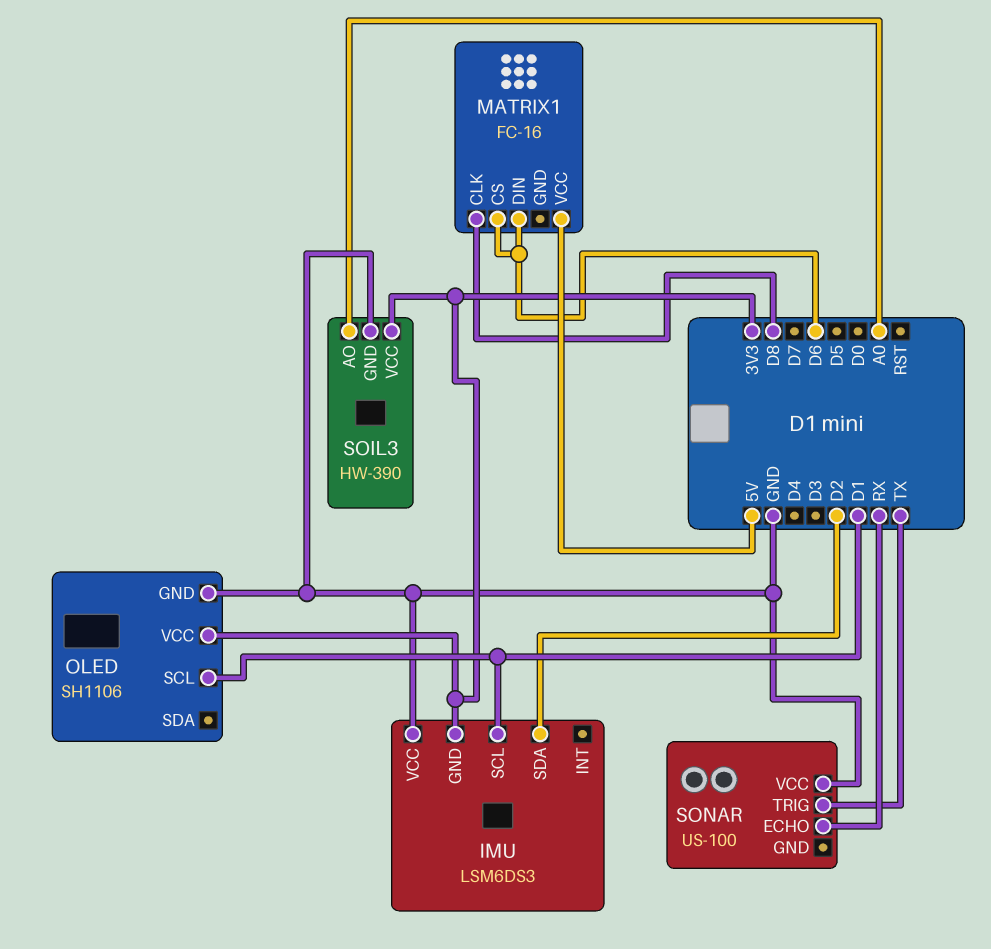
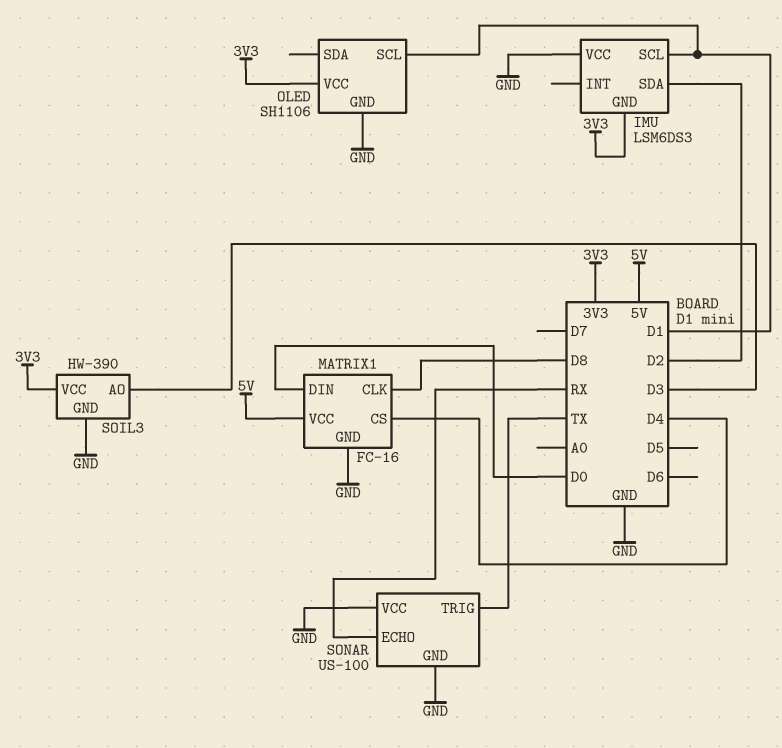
MATRIX1 pin CS: D6 -> D4
MATRIX1 pin DIN: D6 -> D0
MATRIX1 pin GND: none -> GND
SOIL3 pin AO: A0 -> D3
SONAR pin GND: none -> GND

